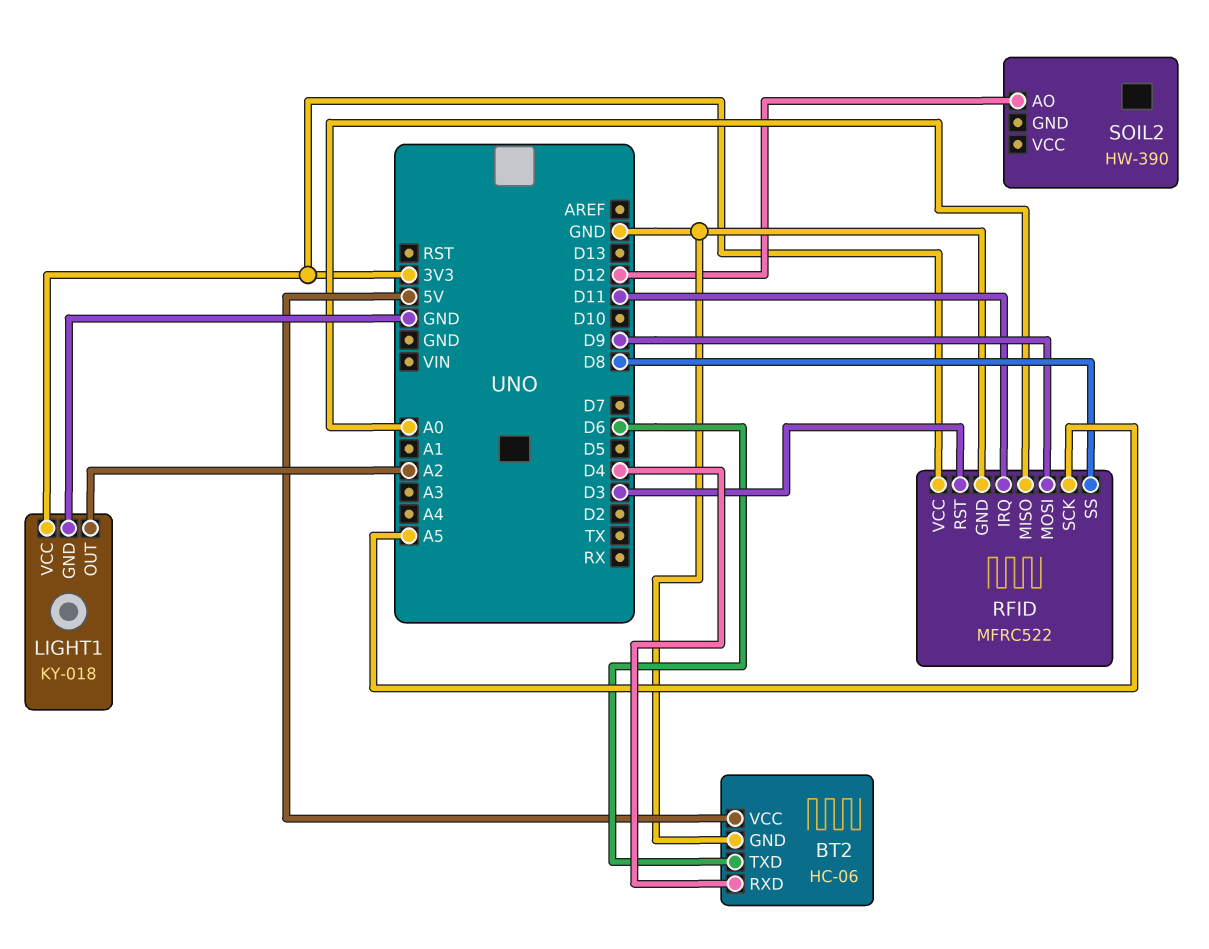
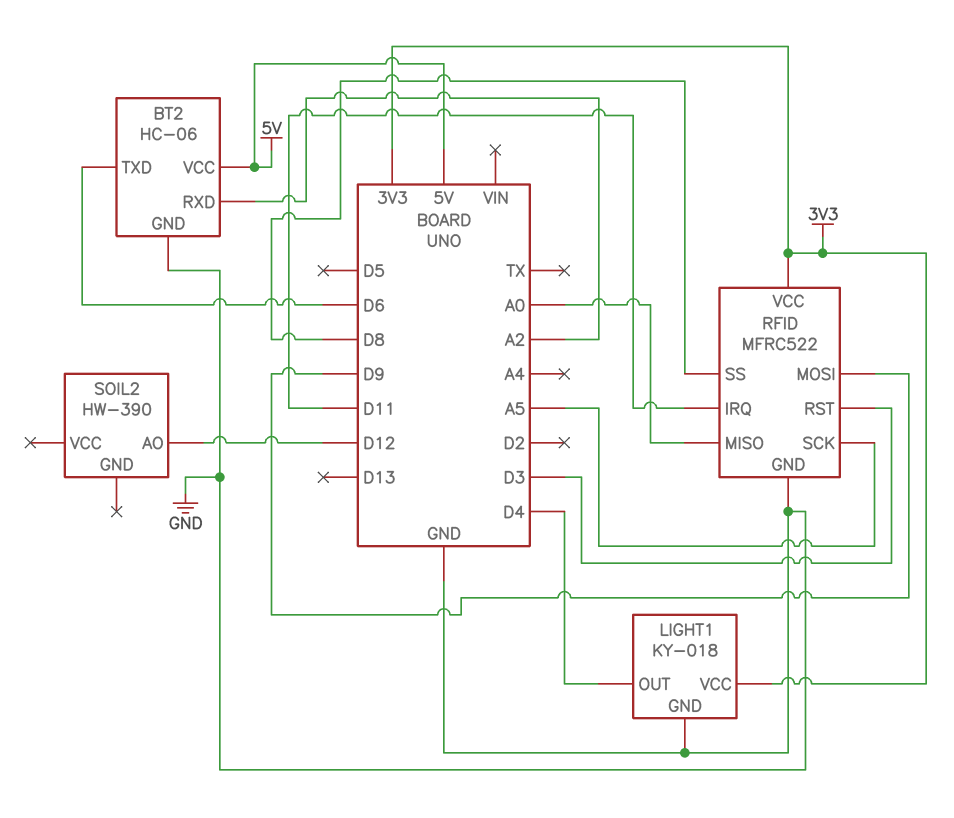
BT2 pin RXD: D4 -> A2
LIGHT1 pin OUT: A2 -> D4

